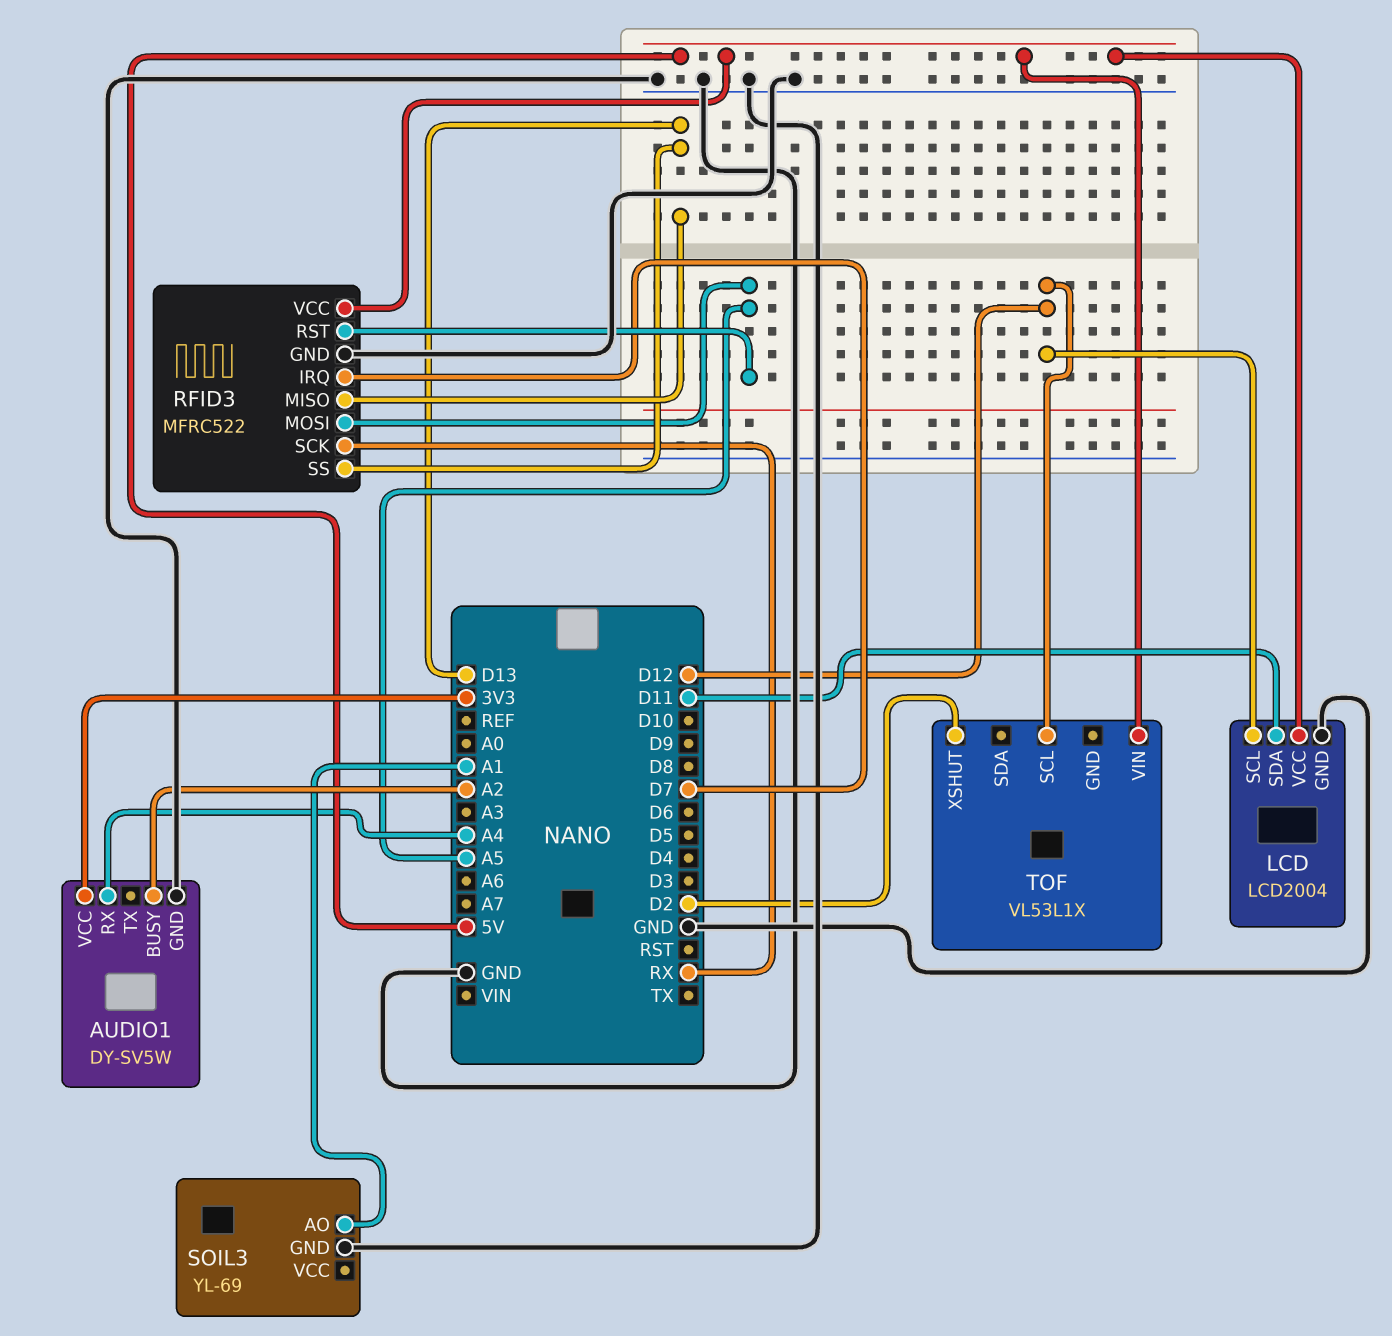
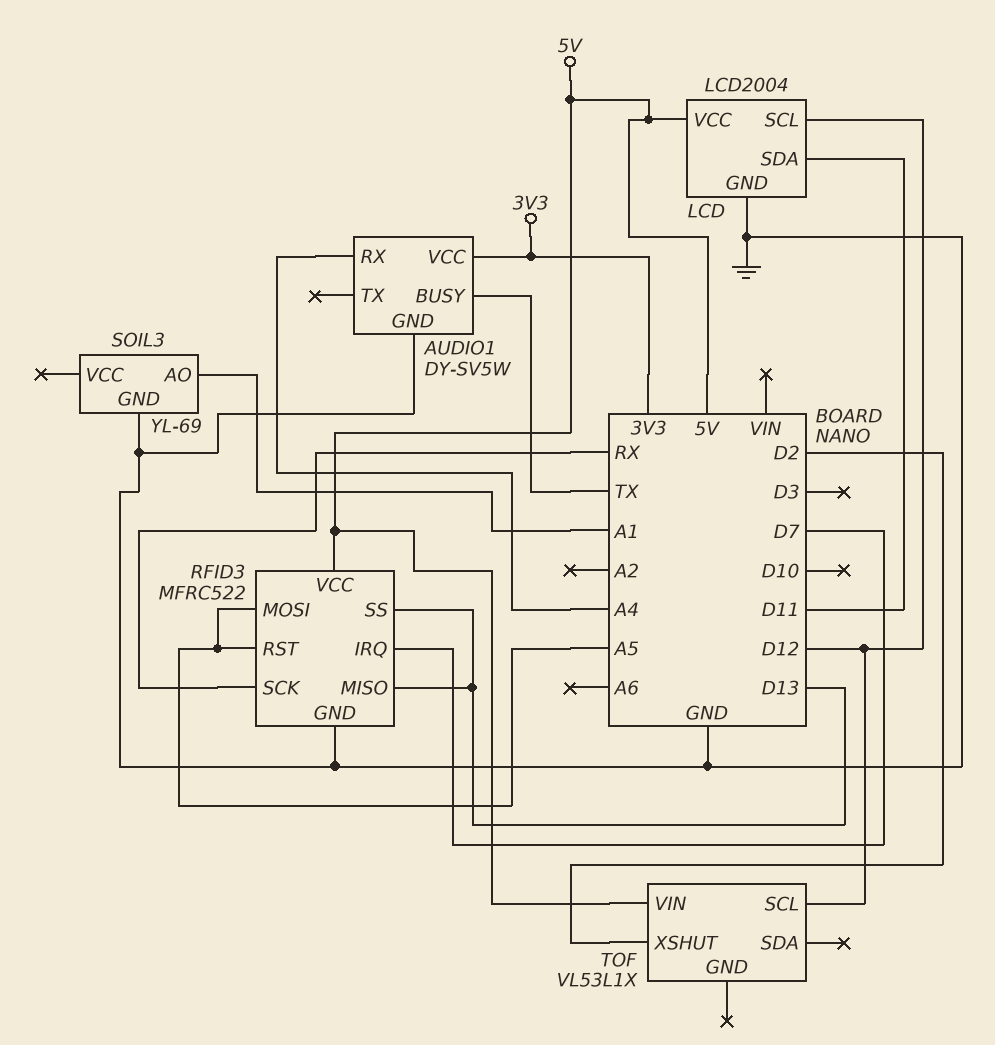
AUDIO1 pin BUSY: A2 -> TX

